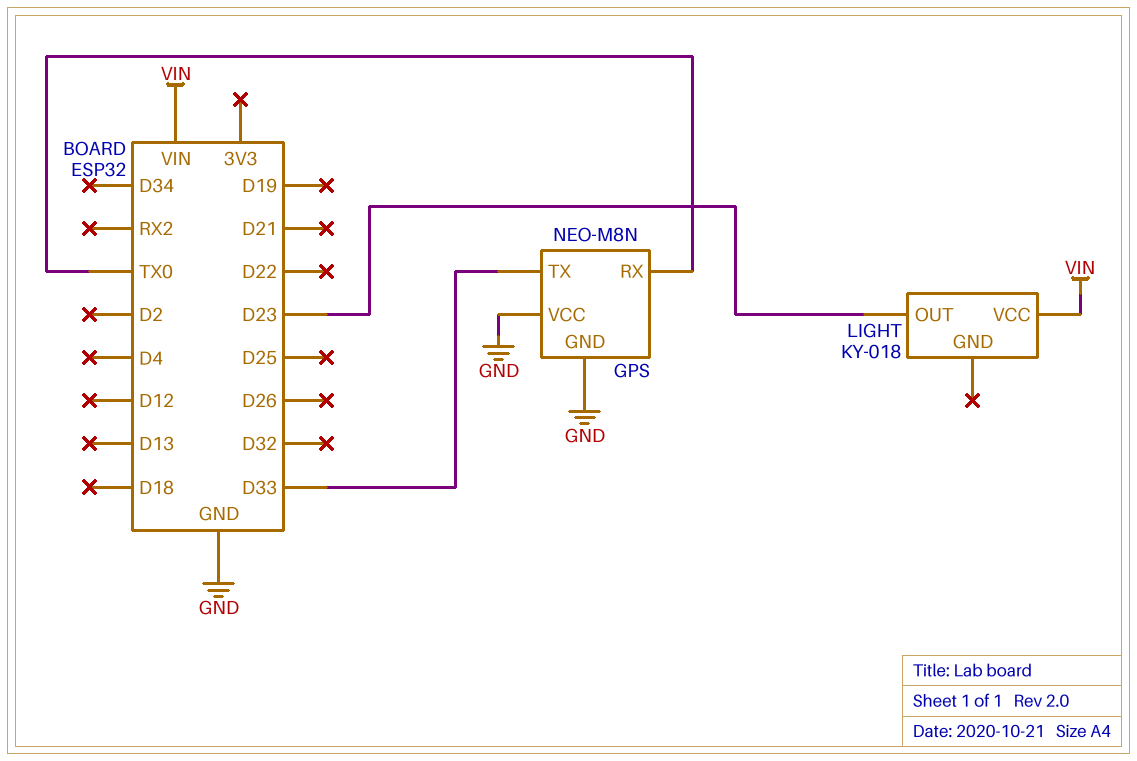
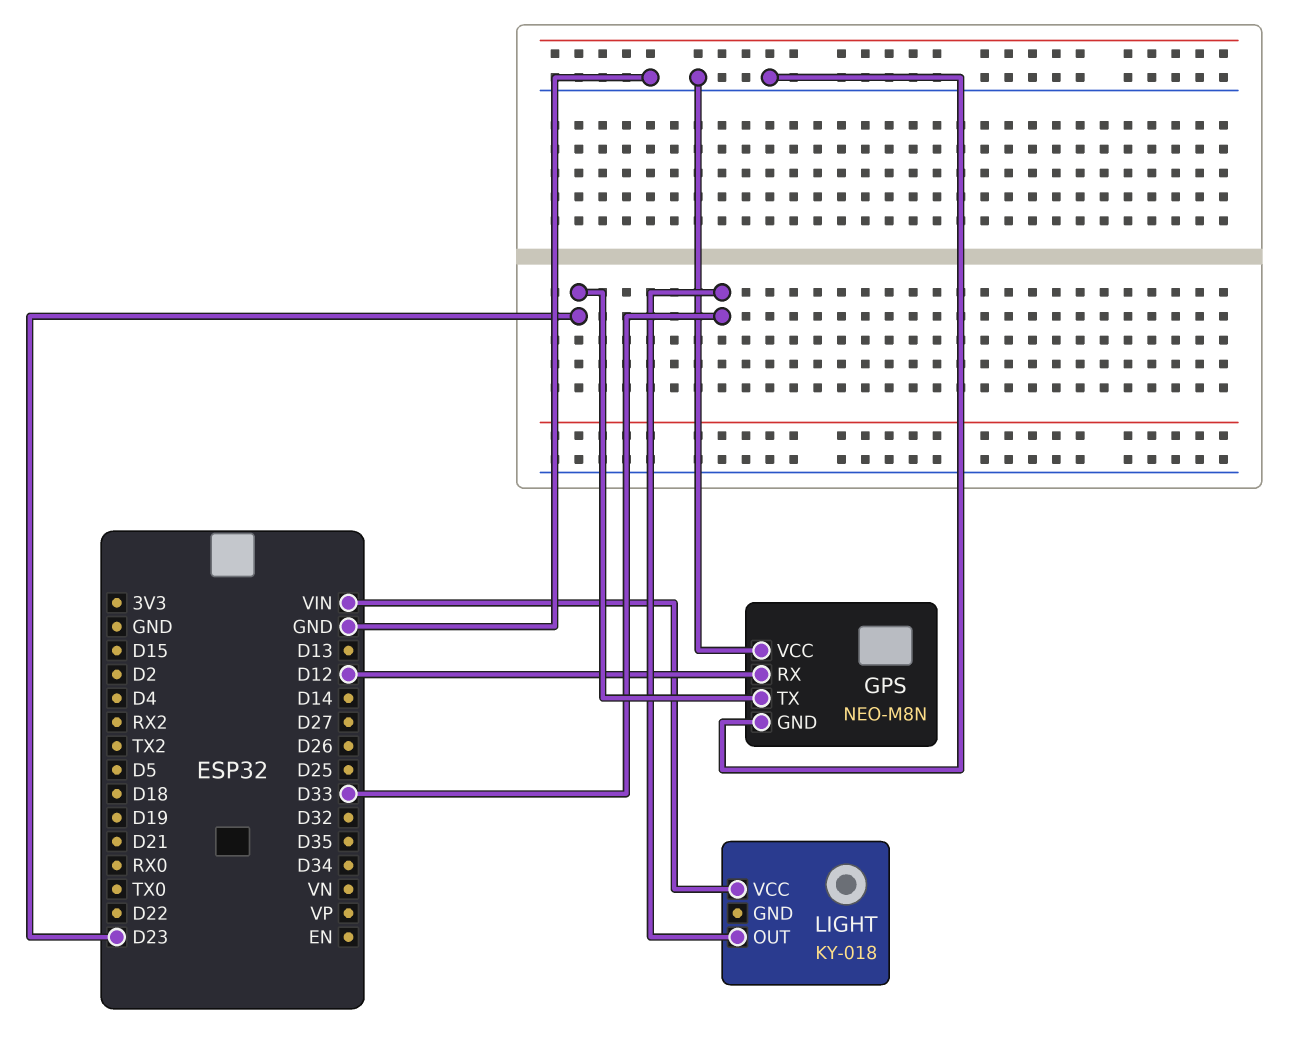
GPS pin RX: TX0 -> D12
GPS pin TX: D33 -> D23
LIGHT pin OUT: D23 -> D33

